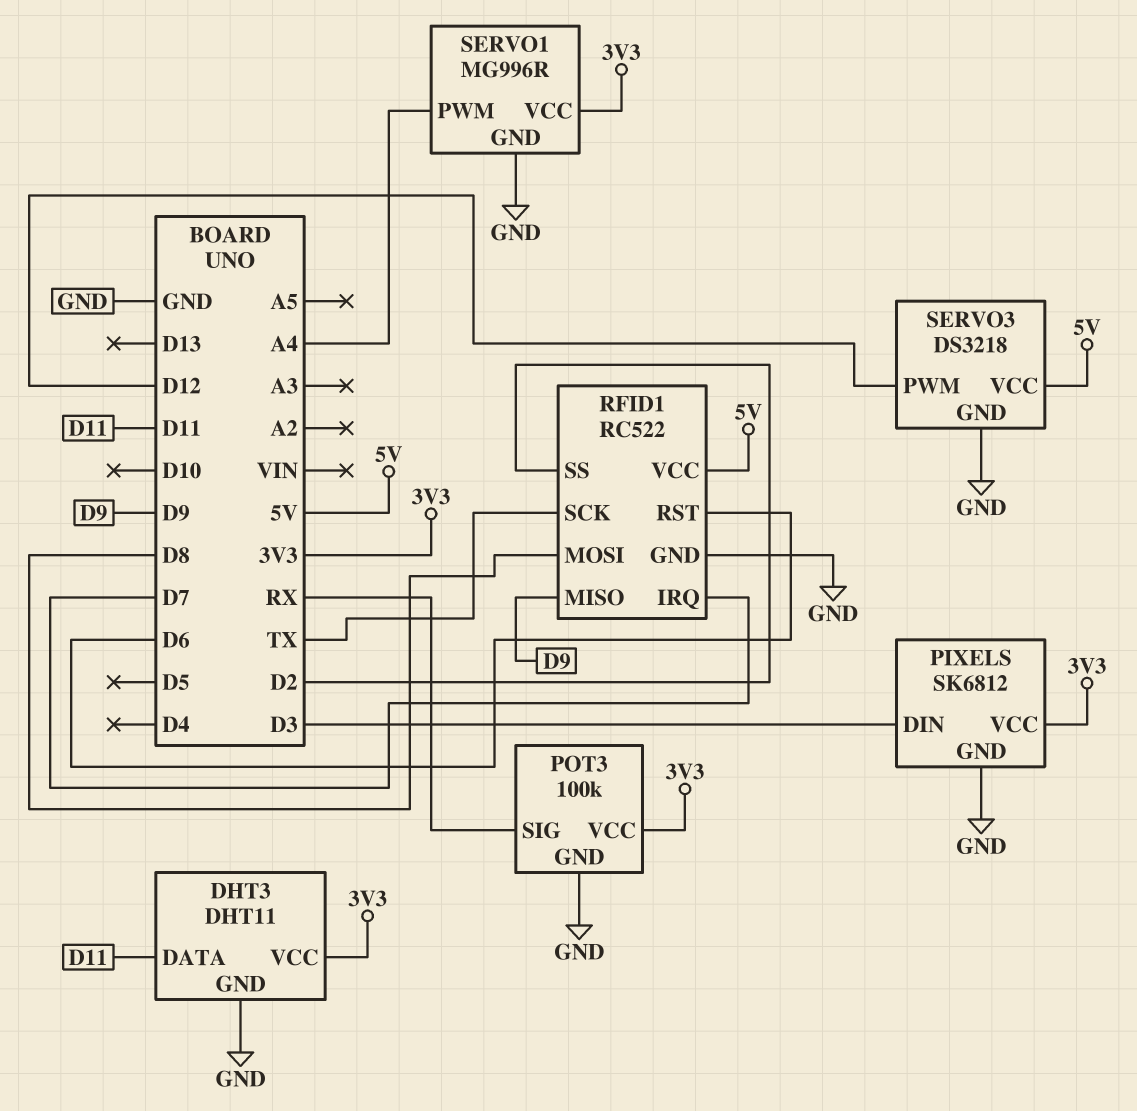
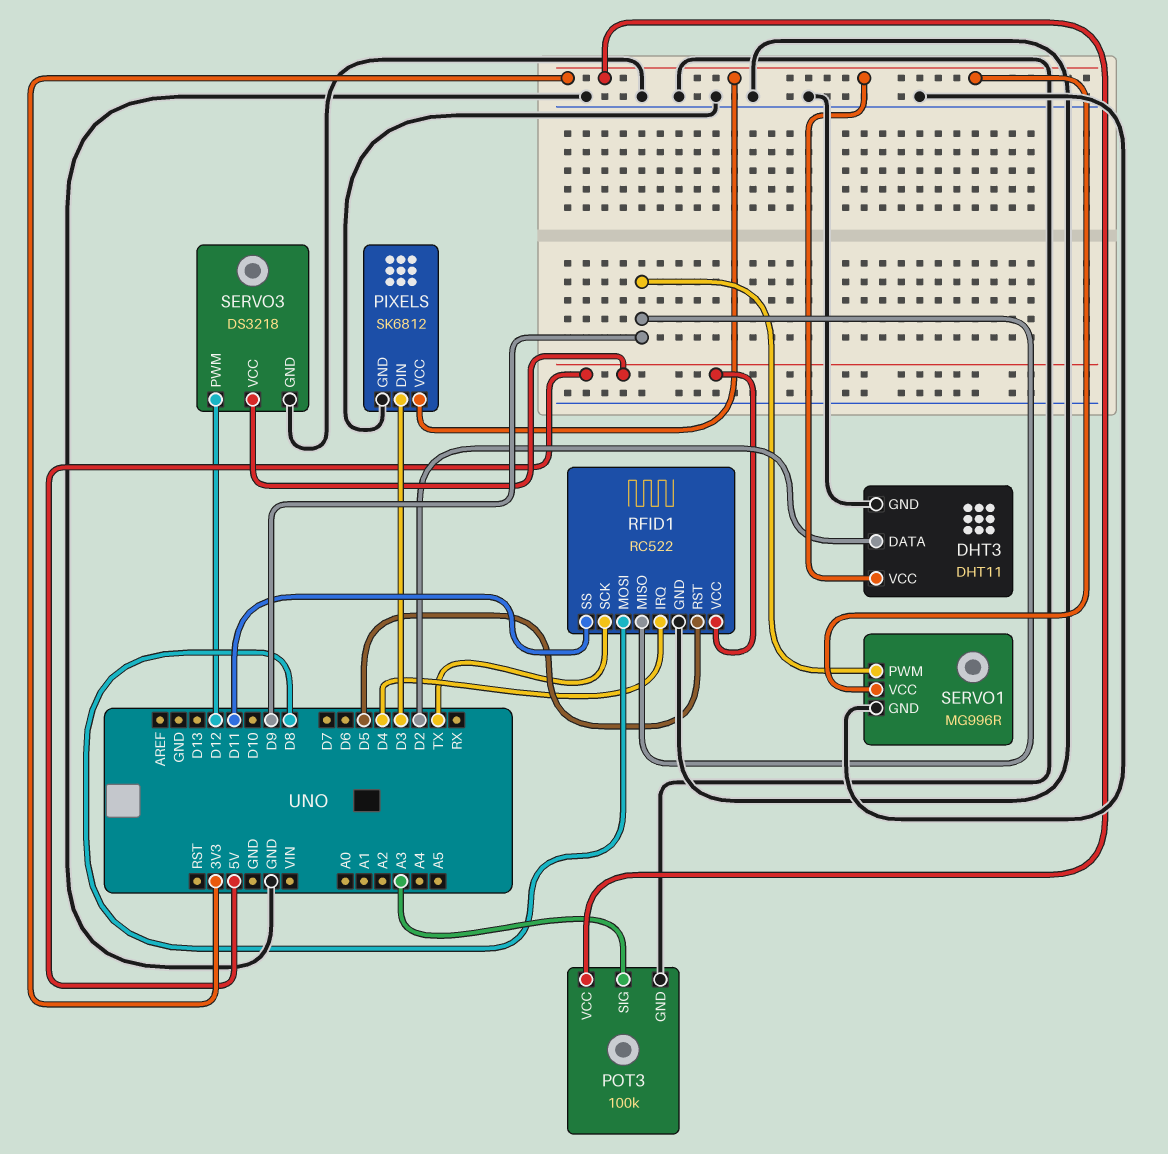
DHT3 pin DATA: D11 -> D2
POT3 pin SIG: RX -> A3
RFID1 pin IRQ: D7 -> D4
RFID1 pin RST: D6 -> D5
RFID1 pin SS: D2 -> D11
SERVO1 pin PWM: A4 -> D9

